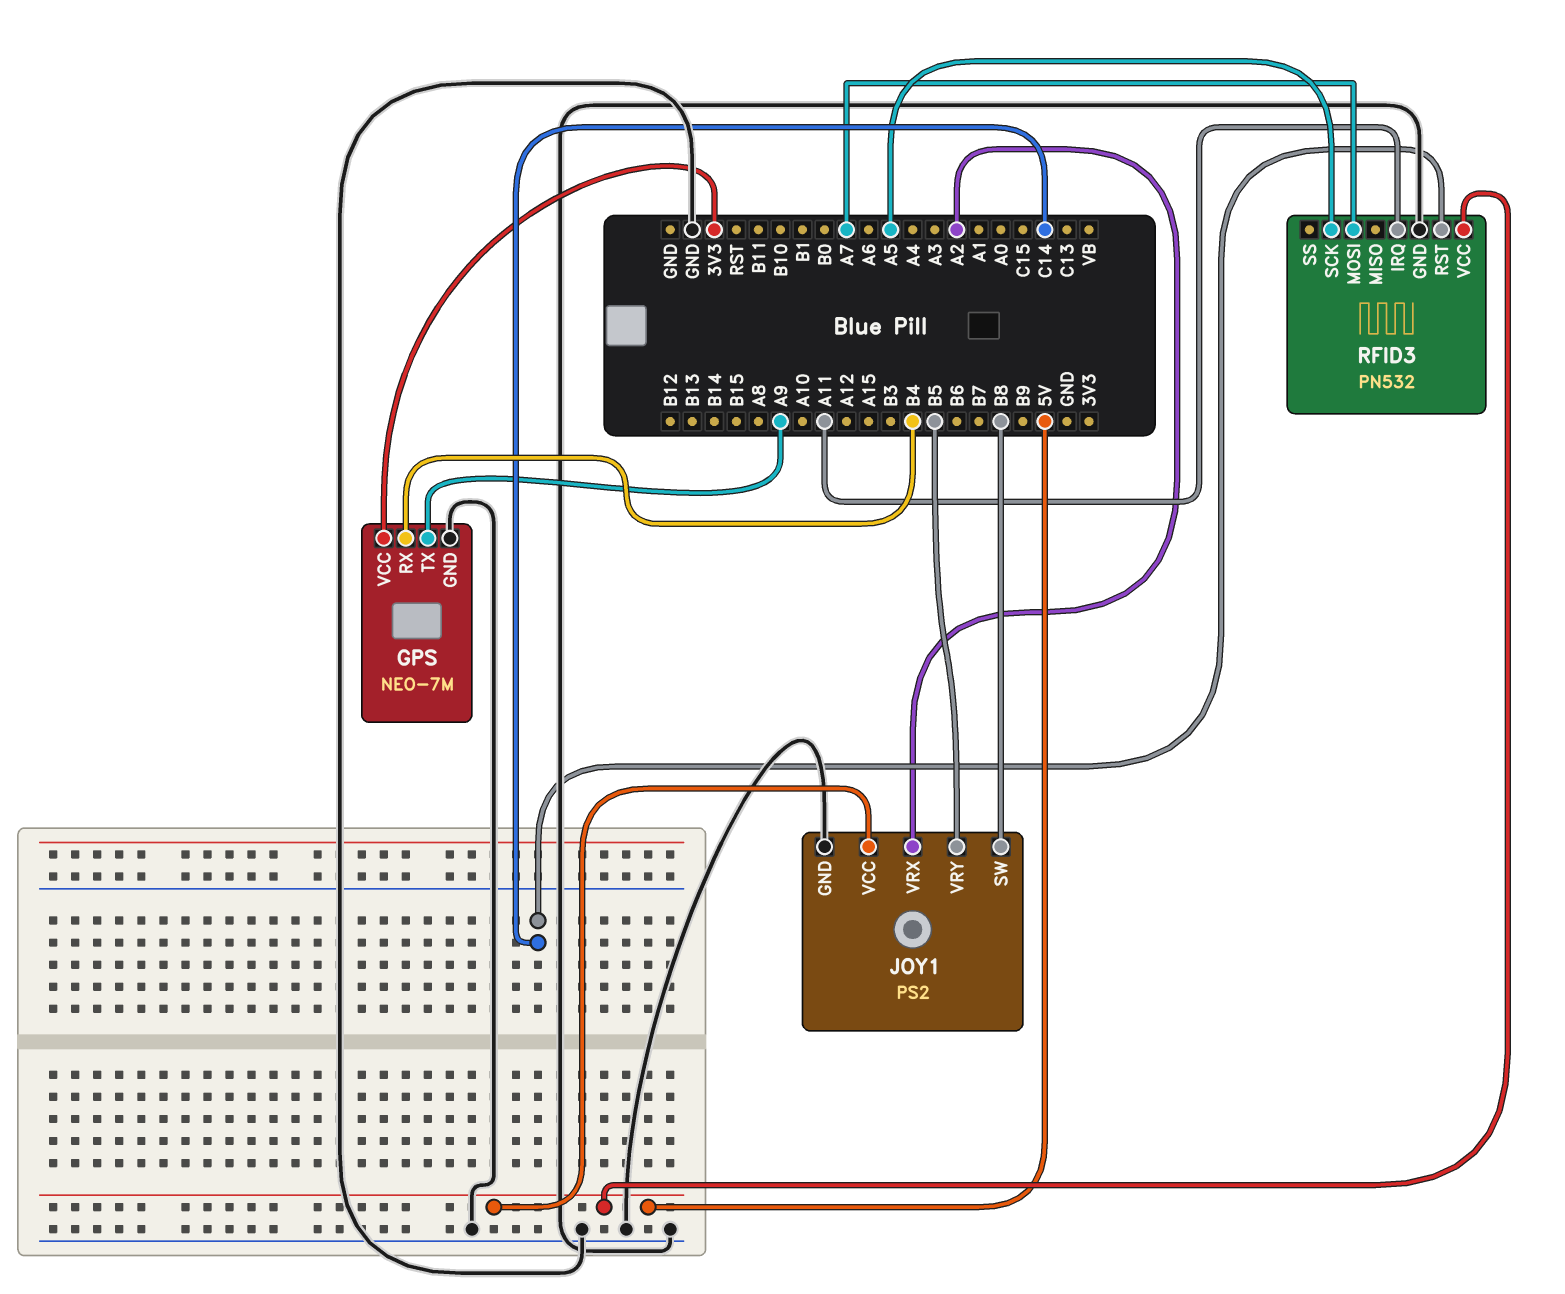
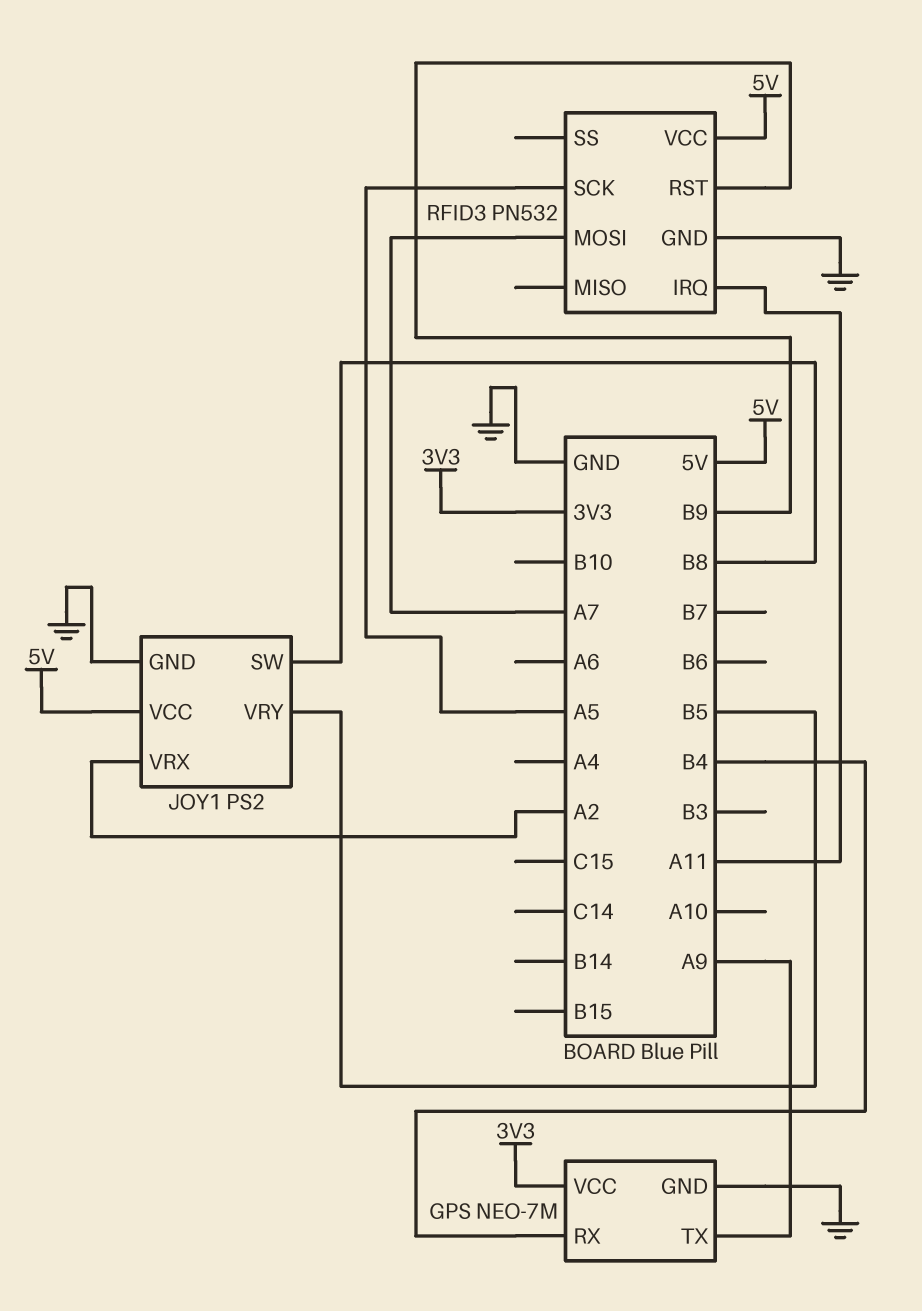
RFID3 pin RST: C14 -> B9

